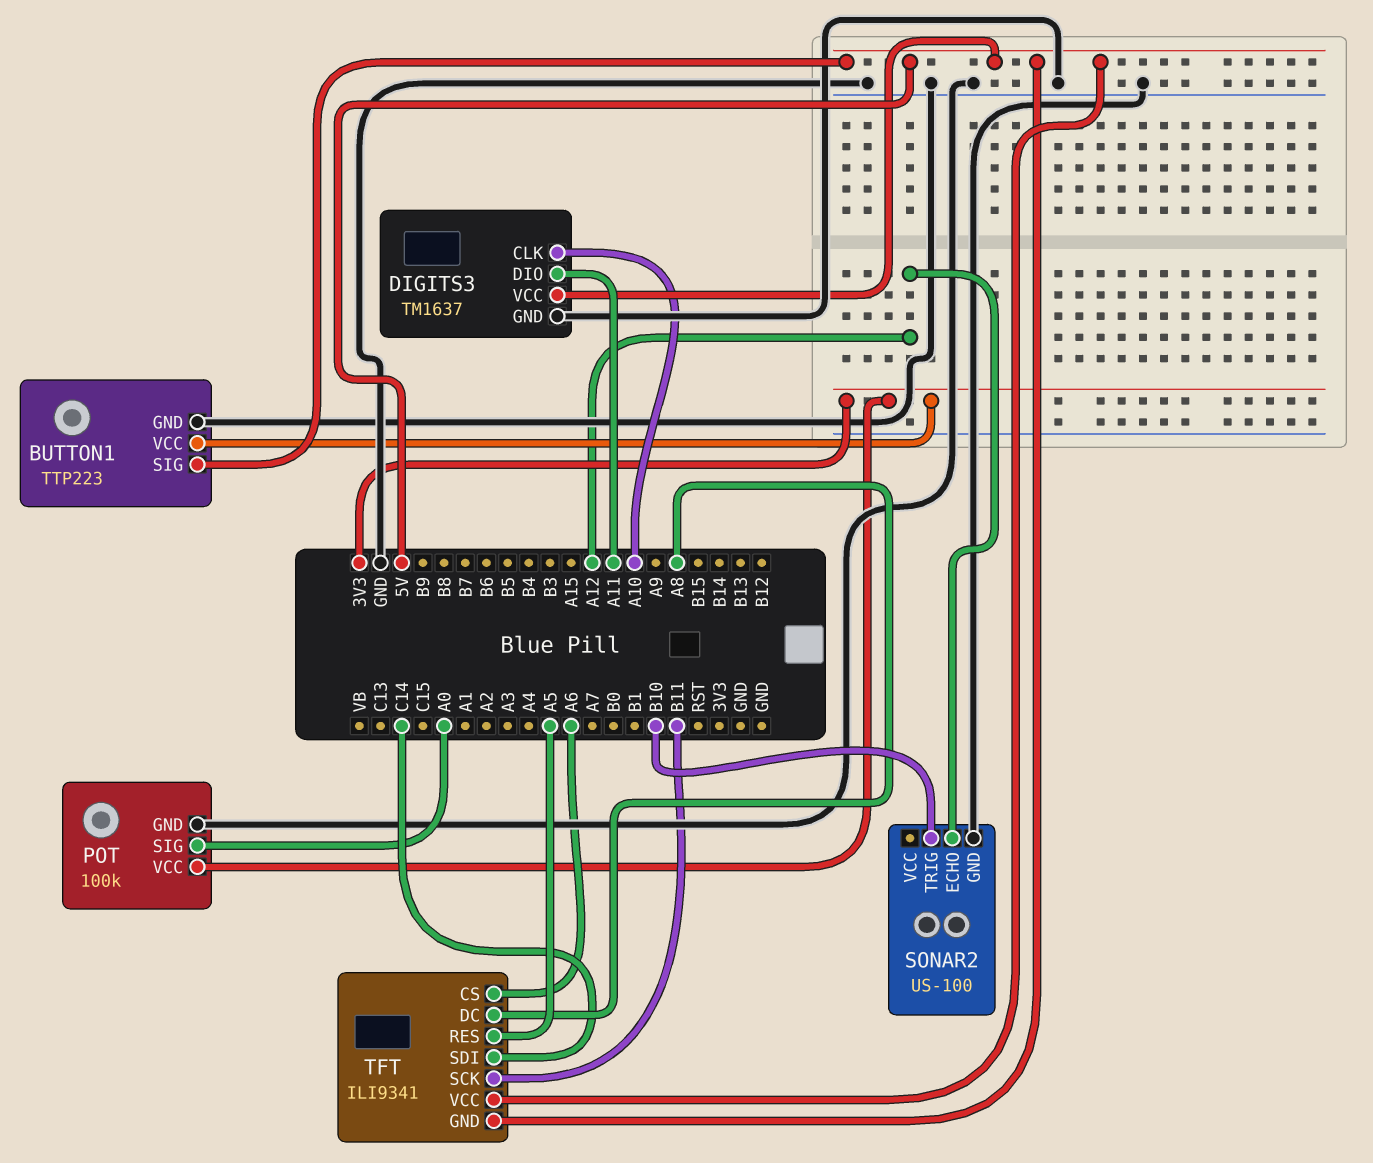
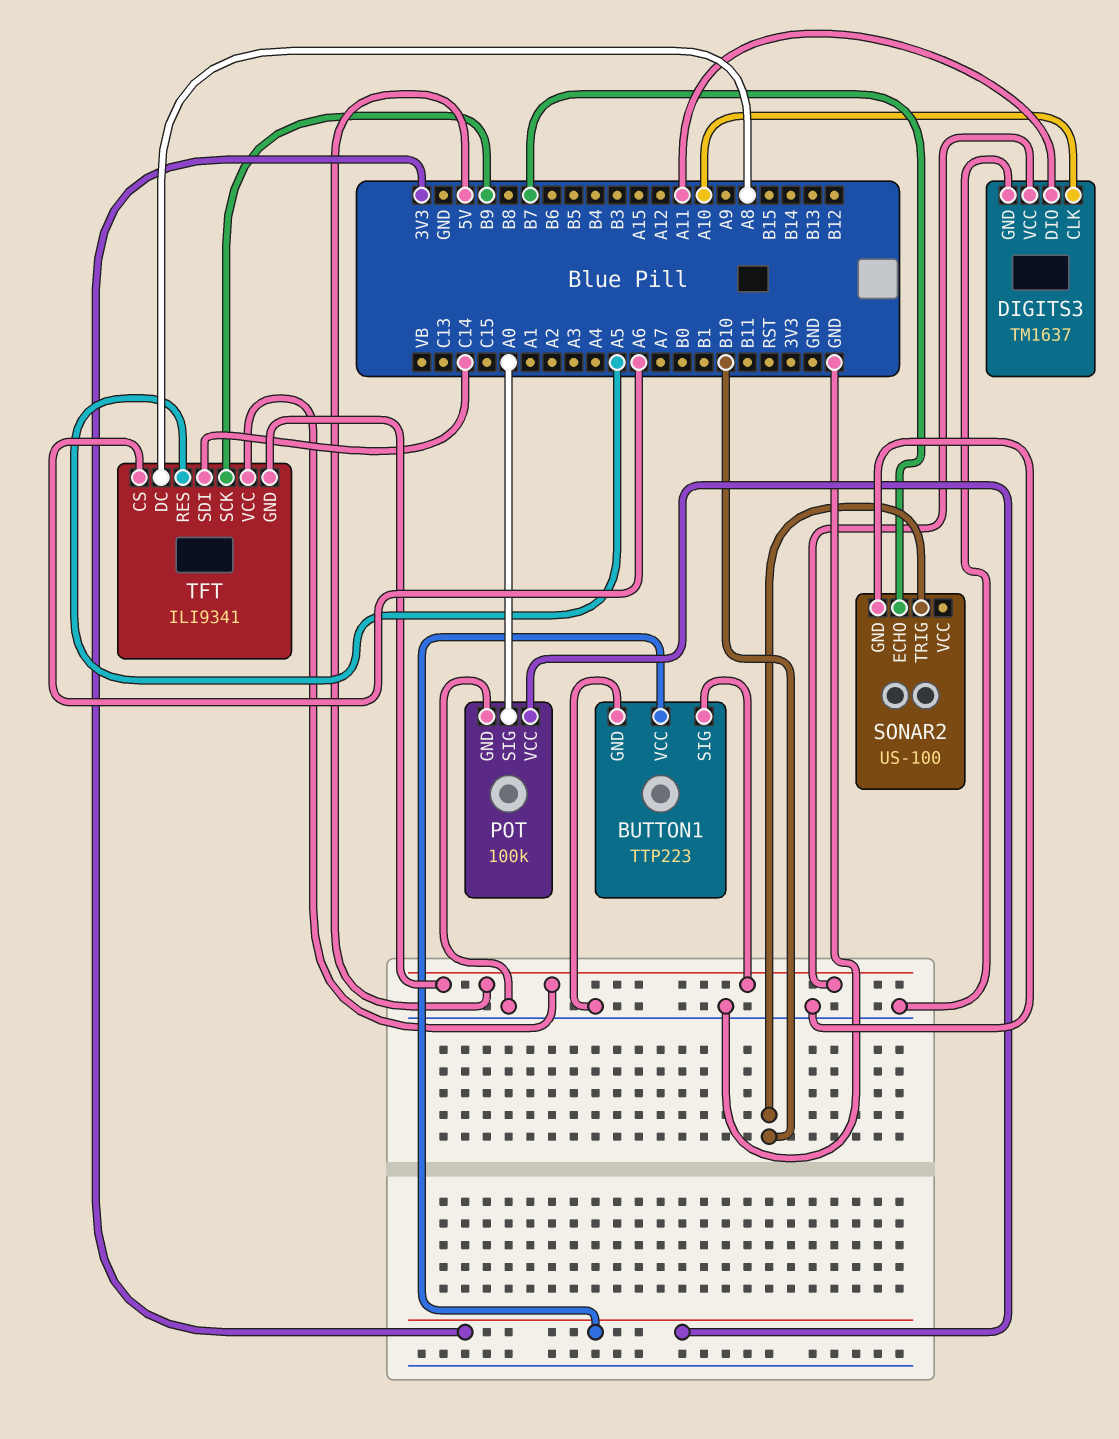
SONAR2 pin ECHO: A12 -> B7
TFT pin SCK: B11 -> B9

